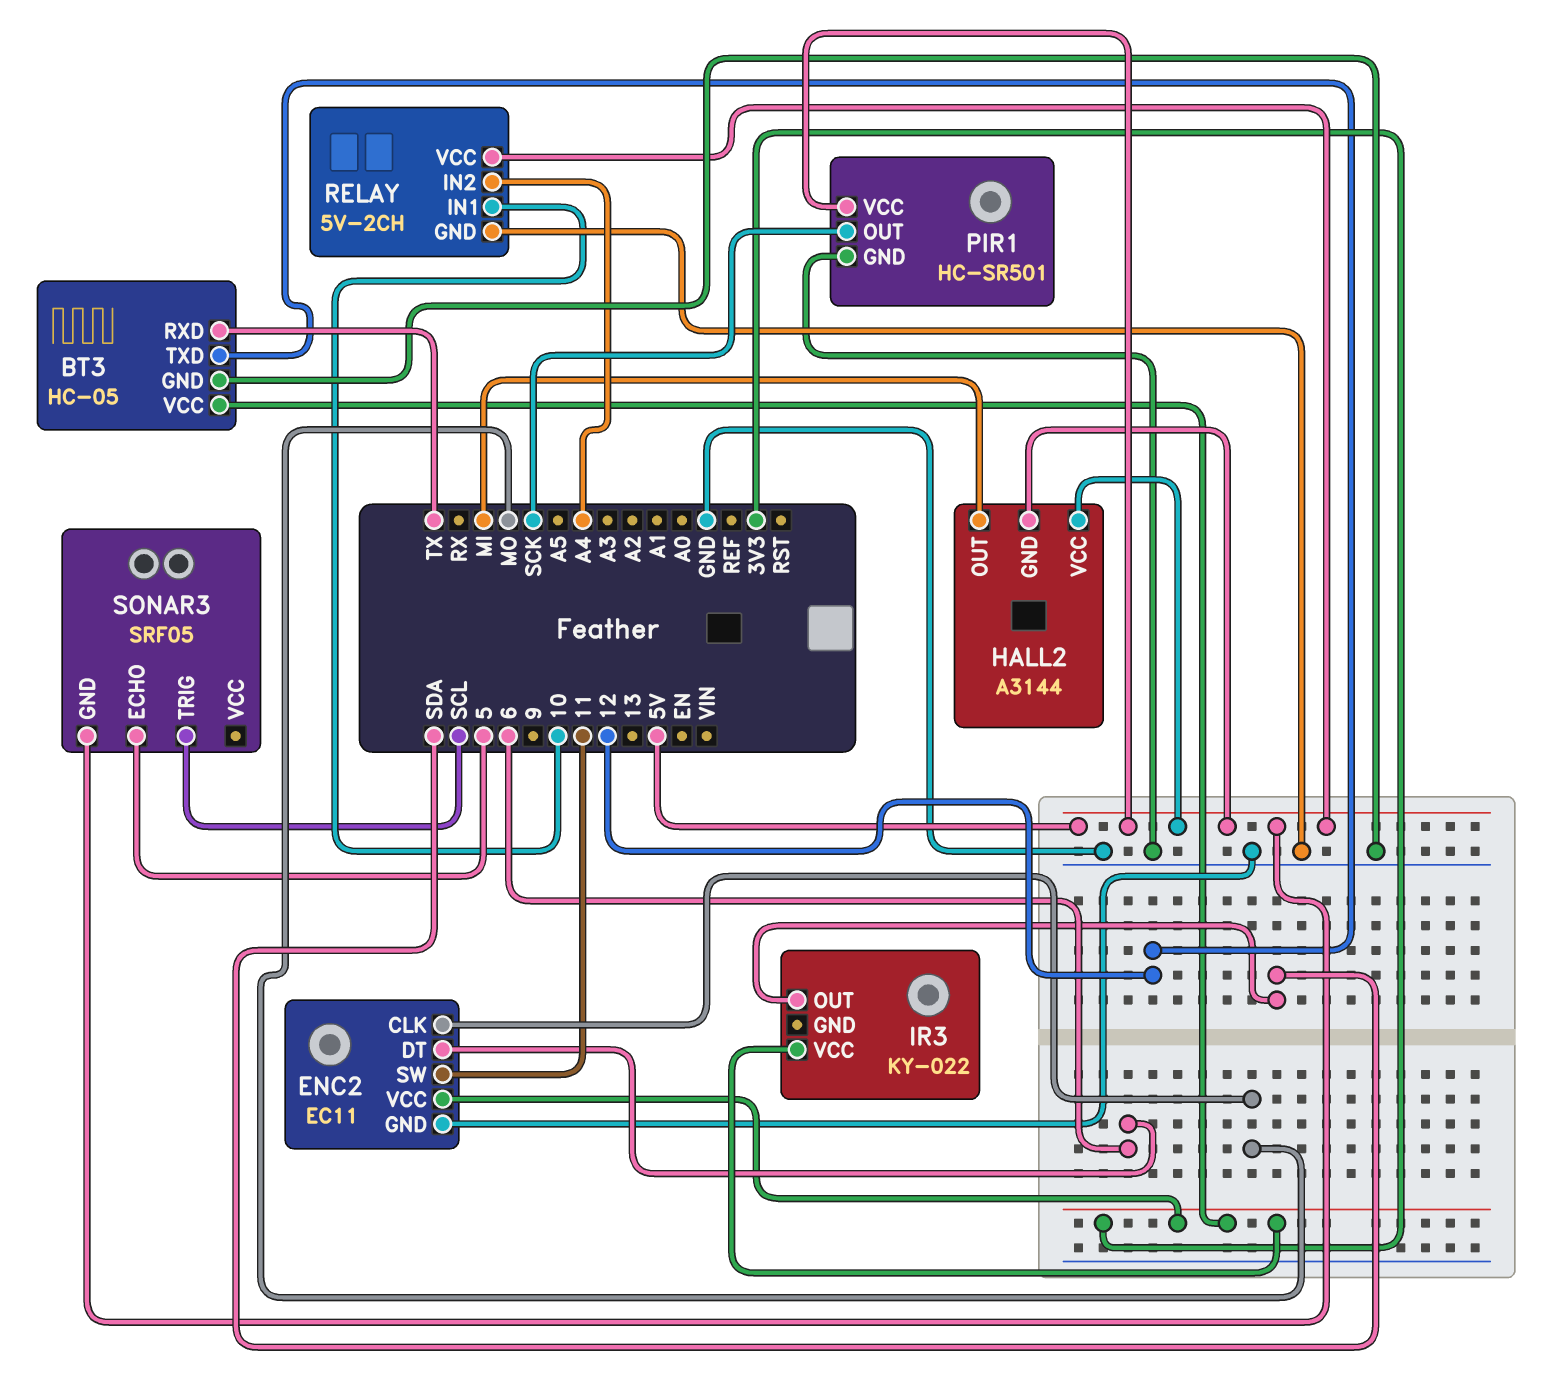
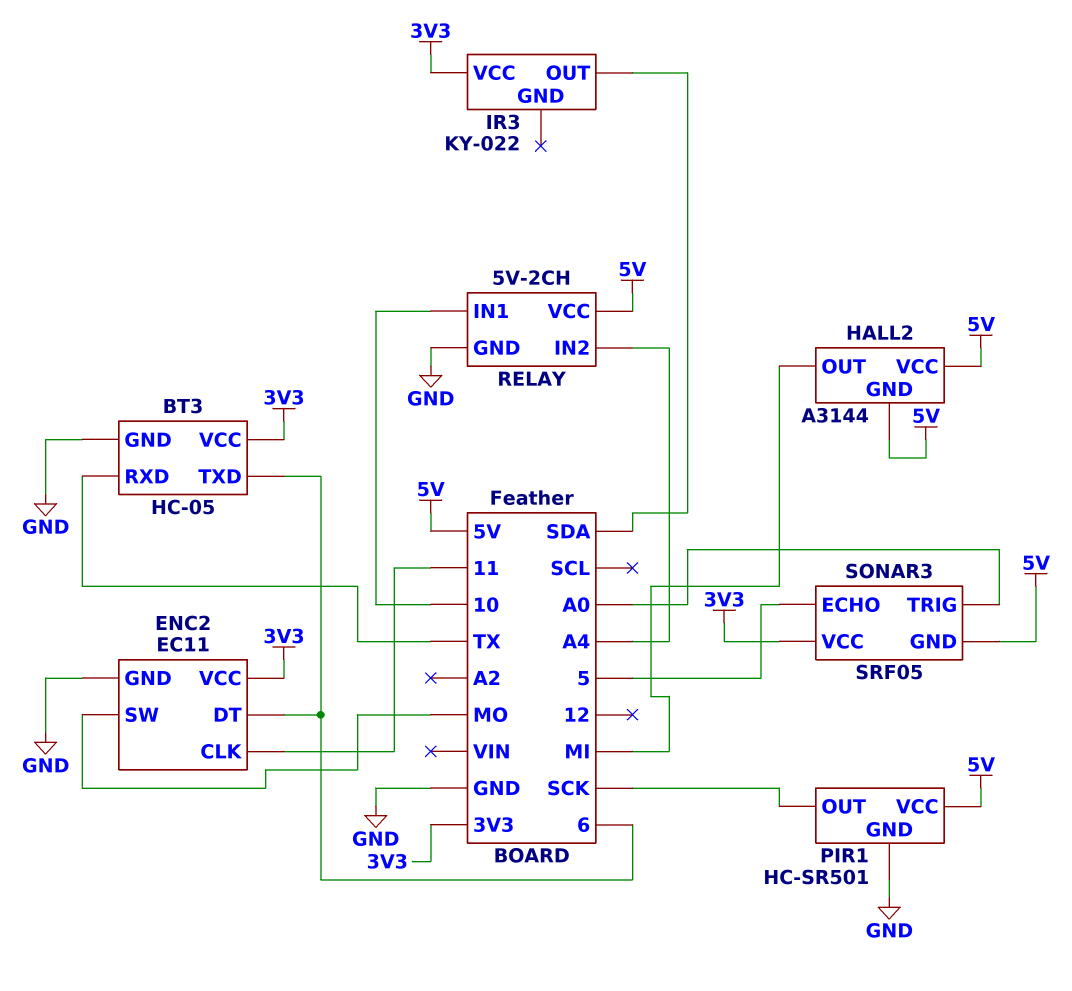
BT3 pin TXD: 12 -> 6
ENC2 pin CLK: MO -> 11
ENC2 pin SW: 11 -> MO
SONAR3 pin TRIG: SCL -> A0
SONAR3 pin VCC: none -> 3V3

